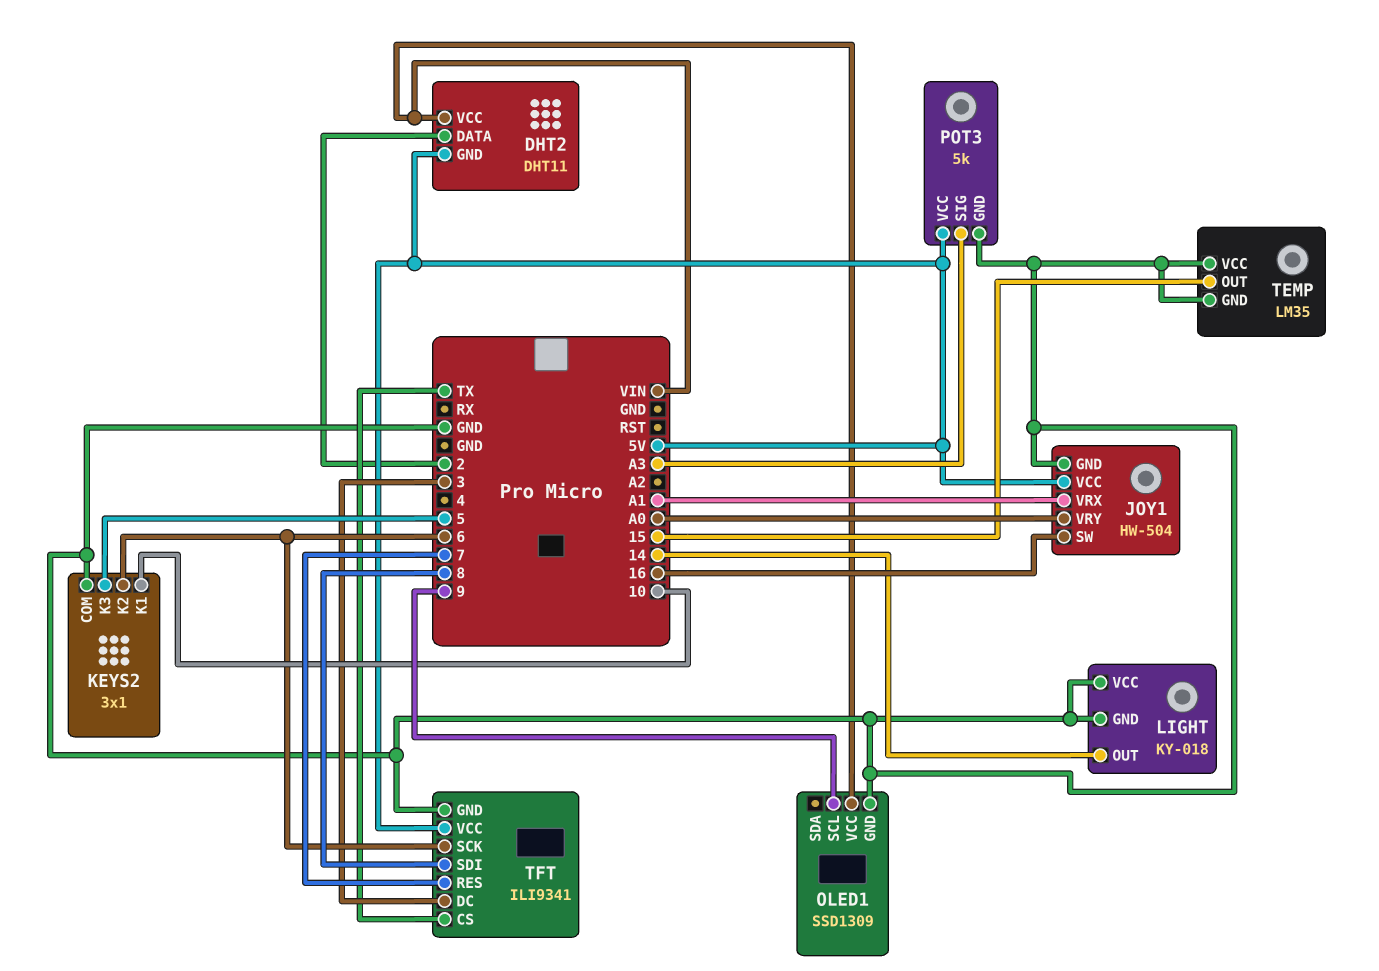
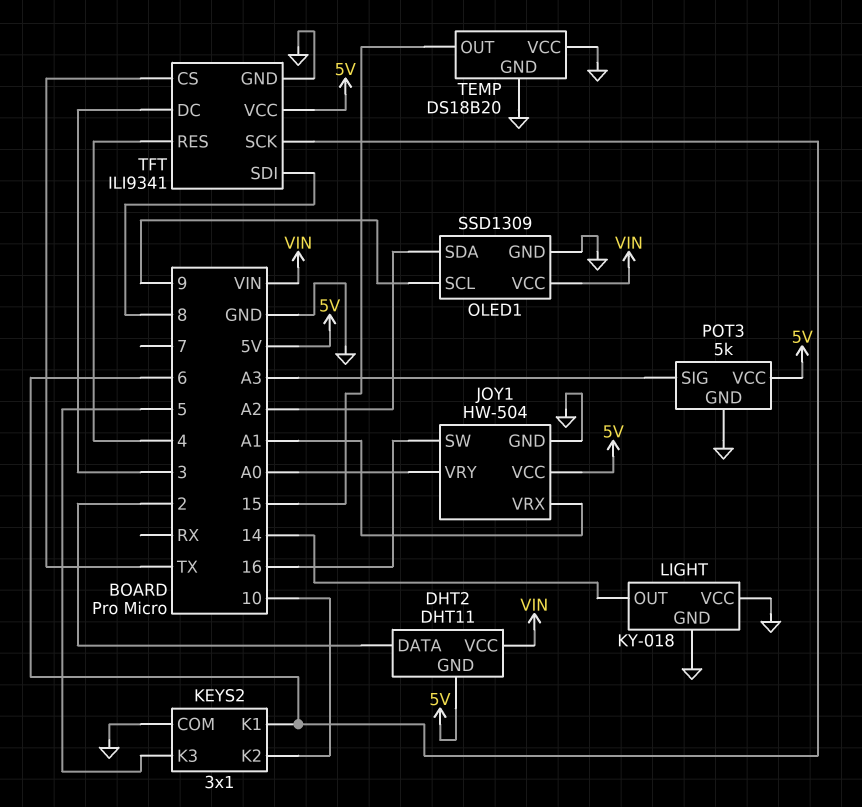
KEYS2 pin K1: 10 -> 6
KEYS2 pin K2: 6 -> 10
OLED1 pin SDA: none -> A2
TEMP: LM35 -> DS18B20
TFT pin RES: 7 -> 4

